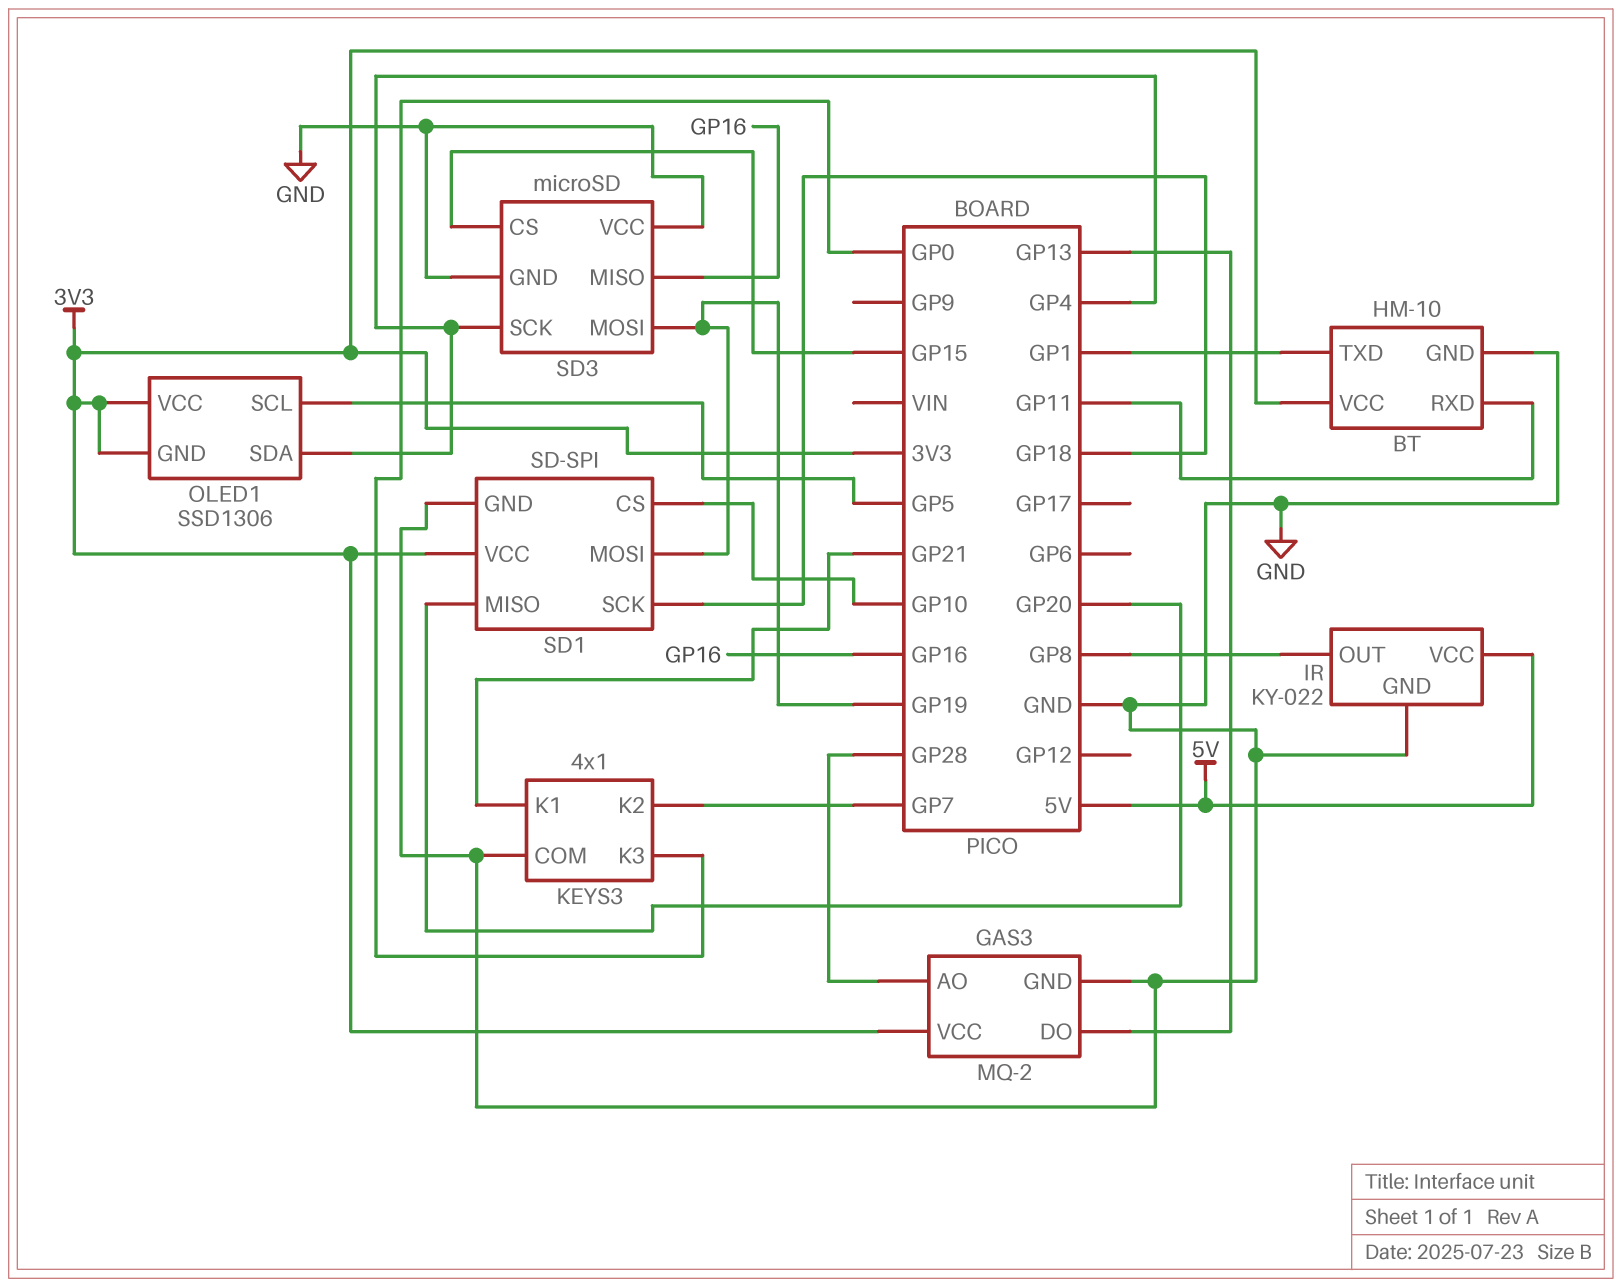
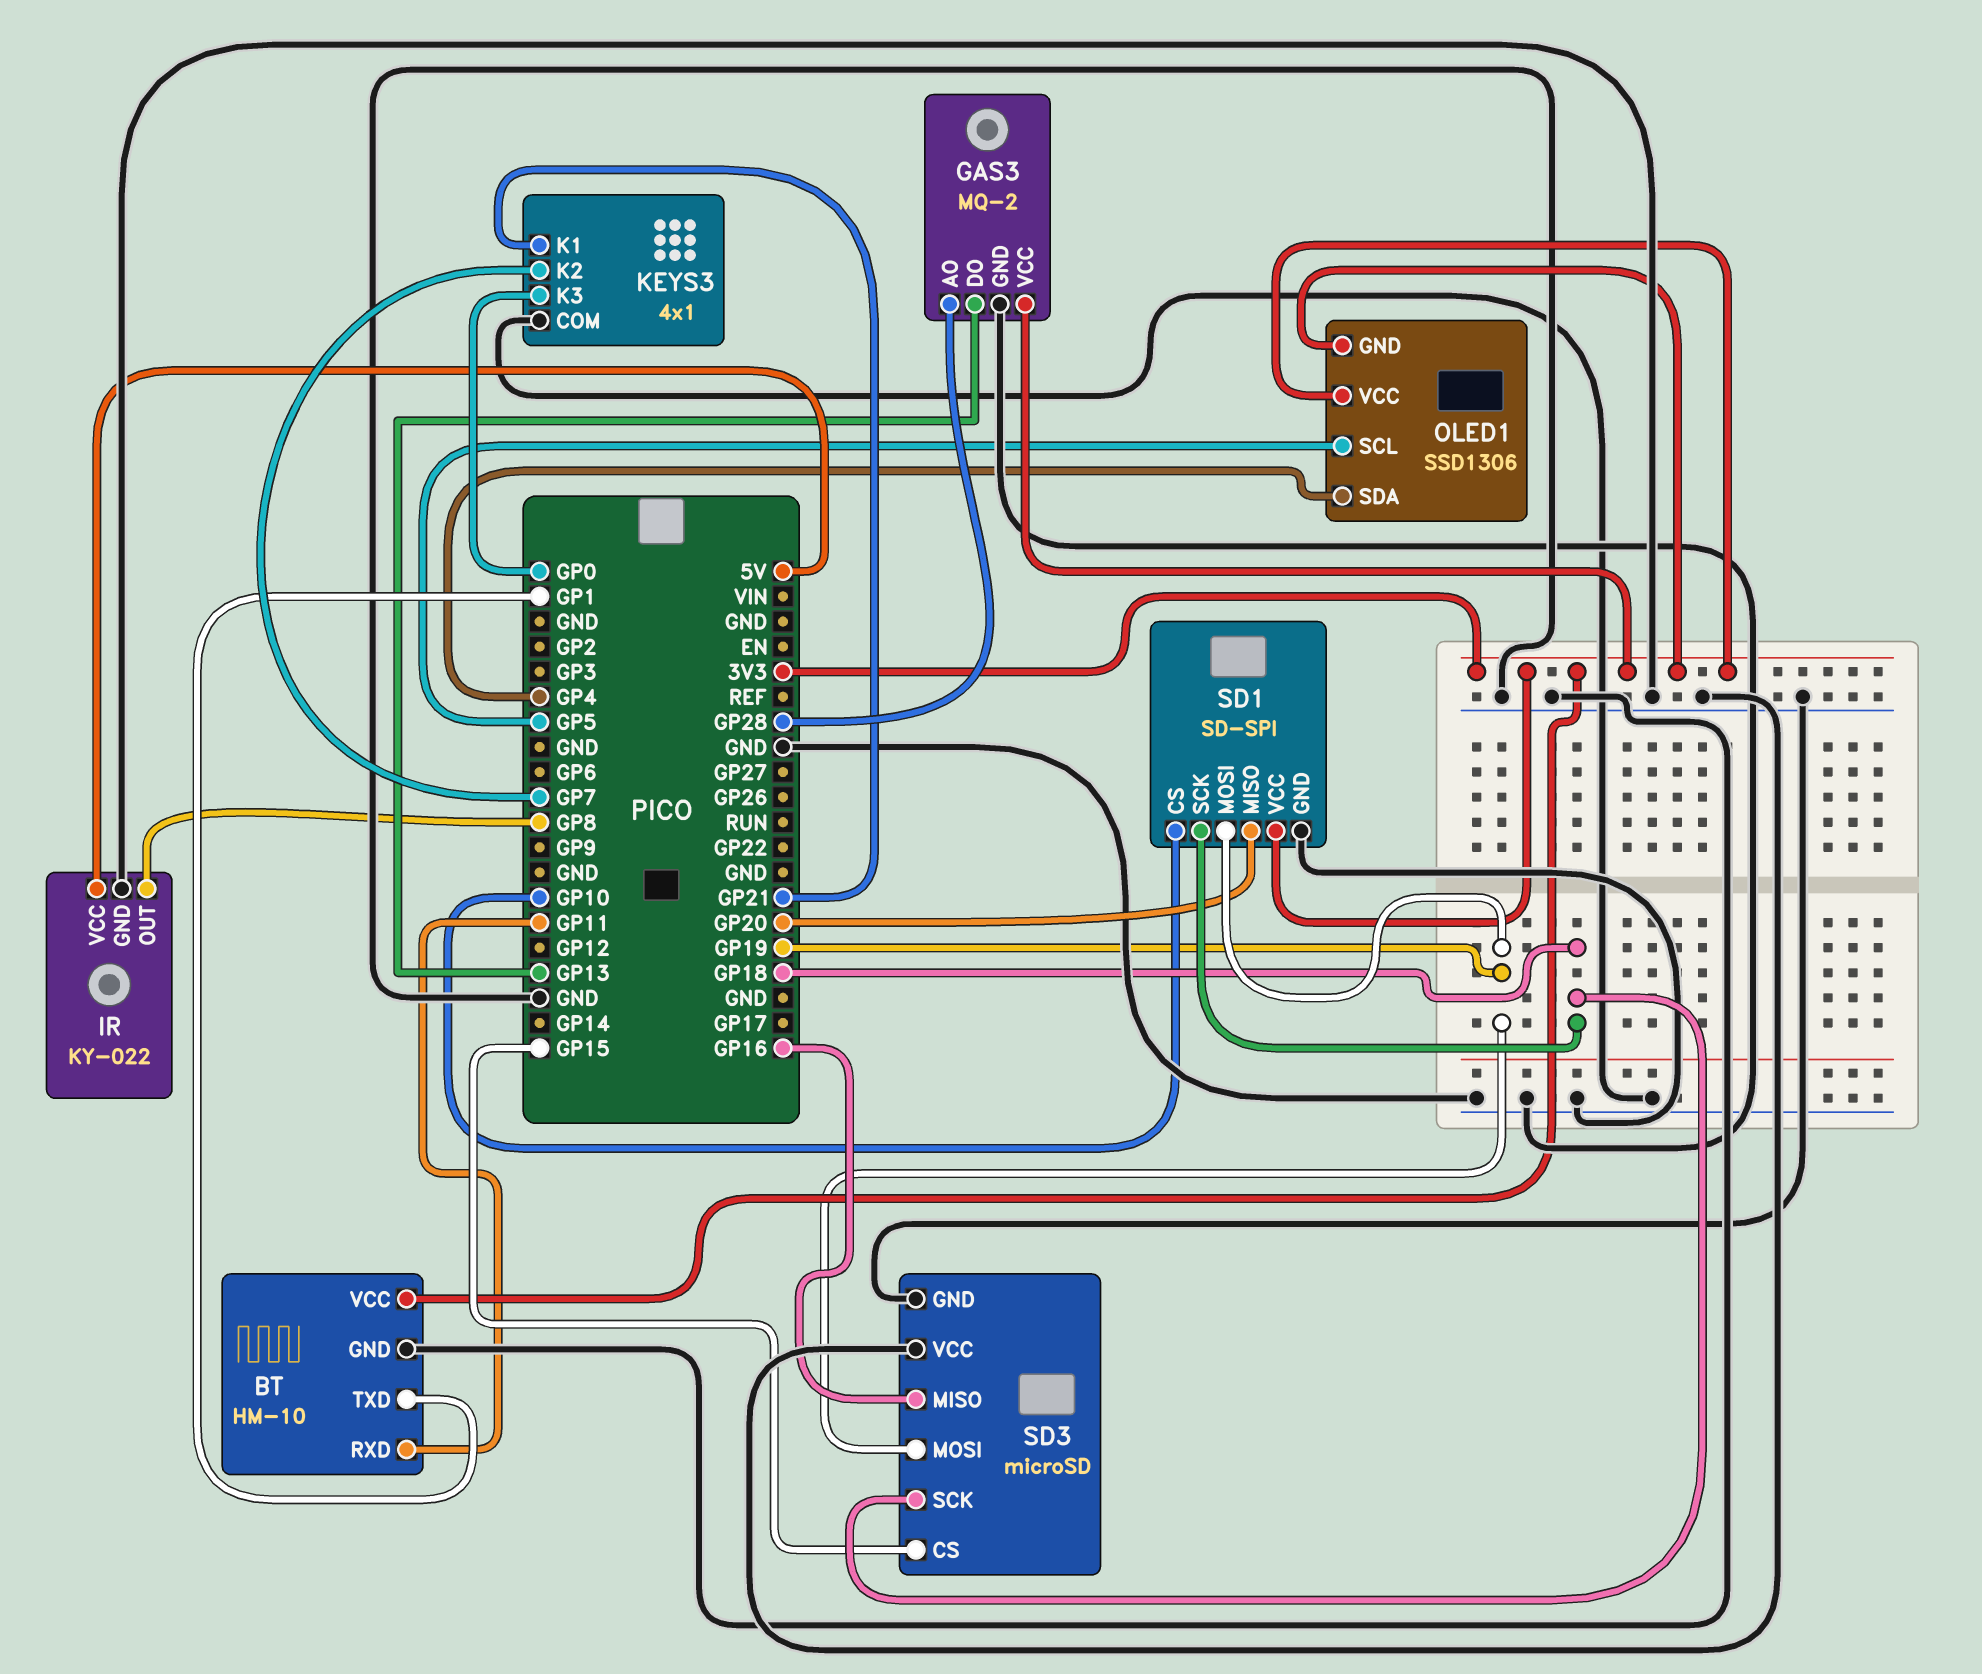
SD3 pin SCK: GP4 -> GP18

